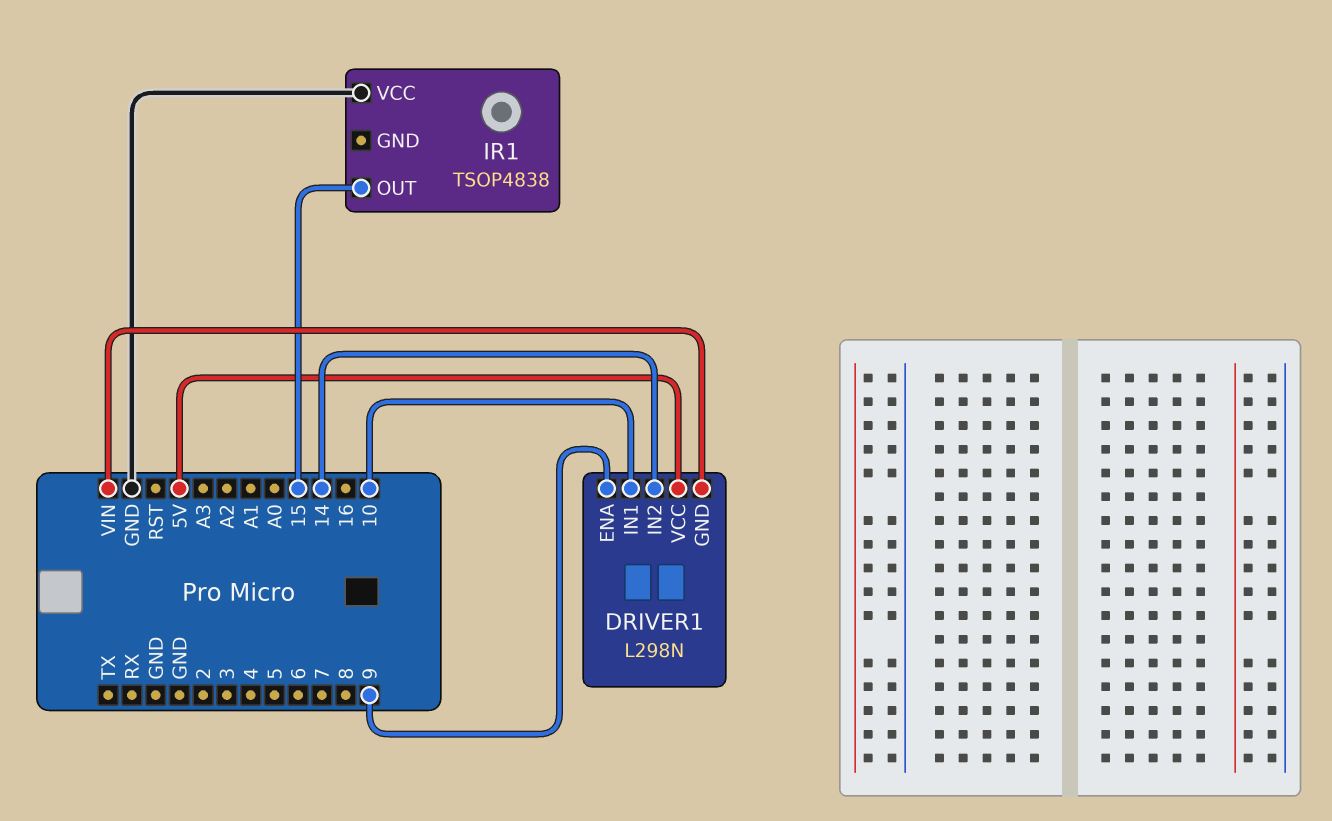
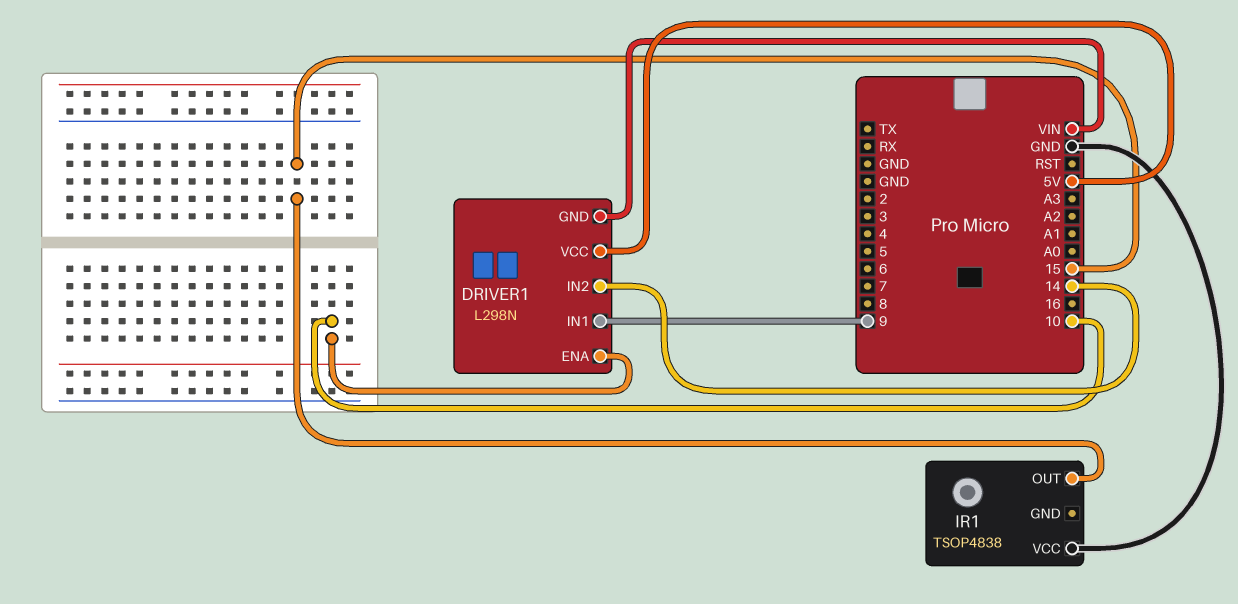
DRIVER1 pin ENA: 9 -> 10
DRIVER1 pin IN1: 10 -> 9

